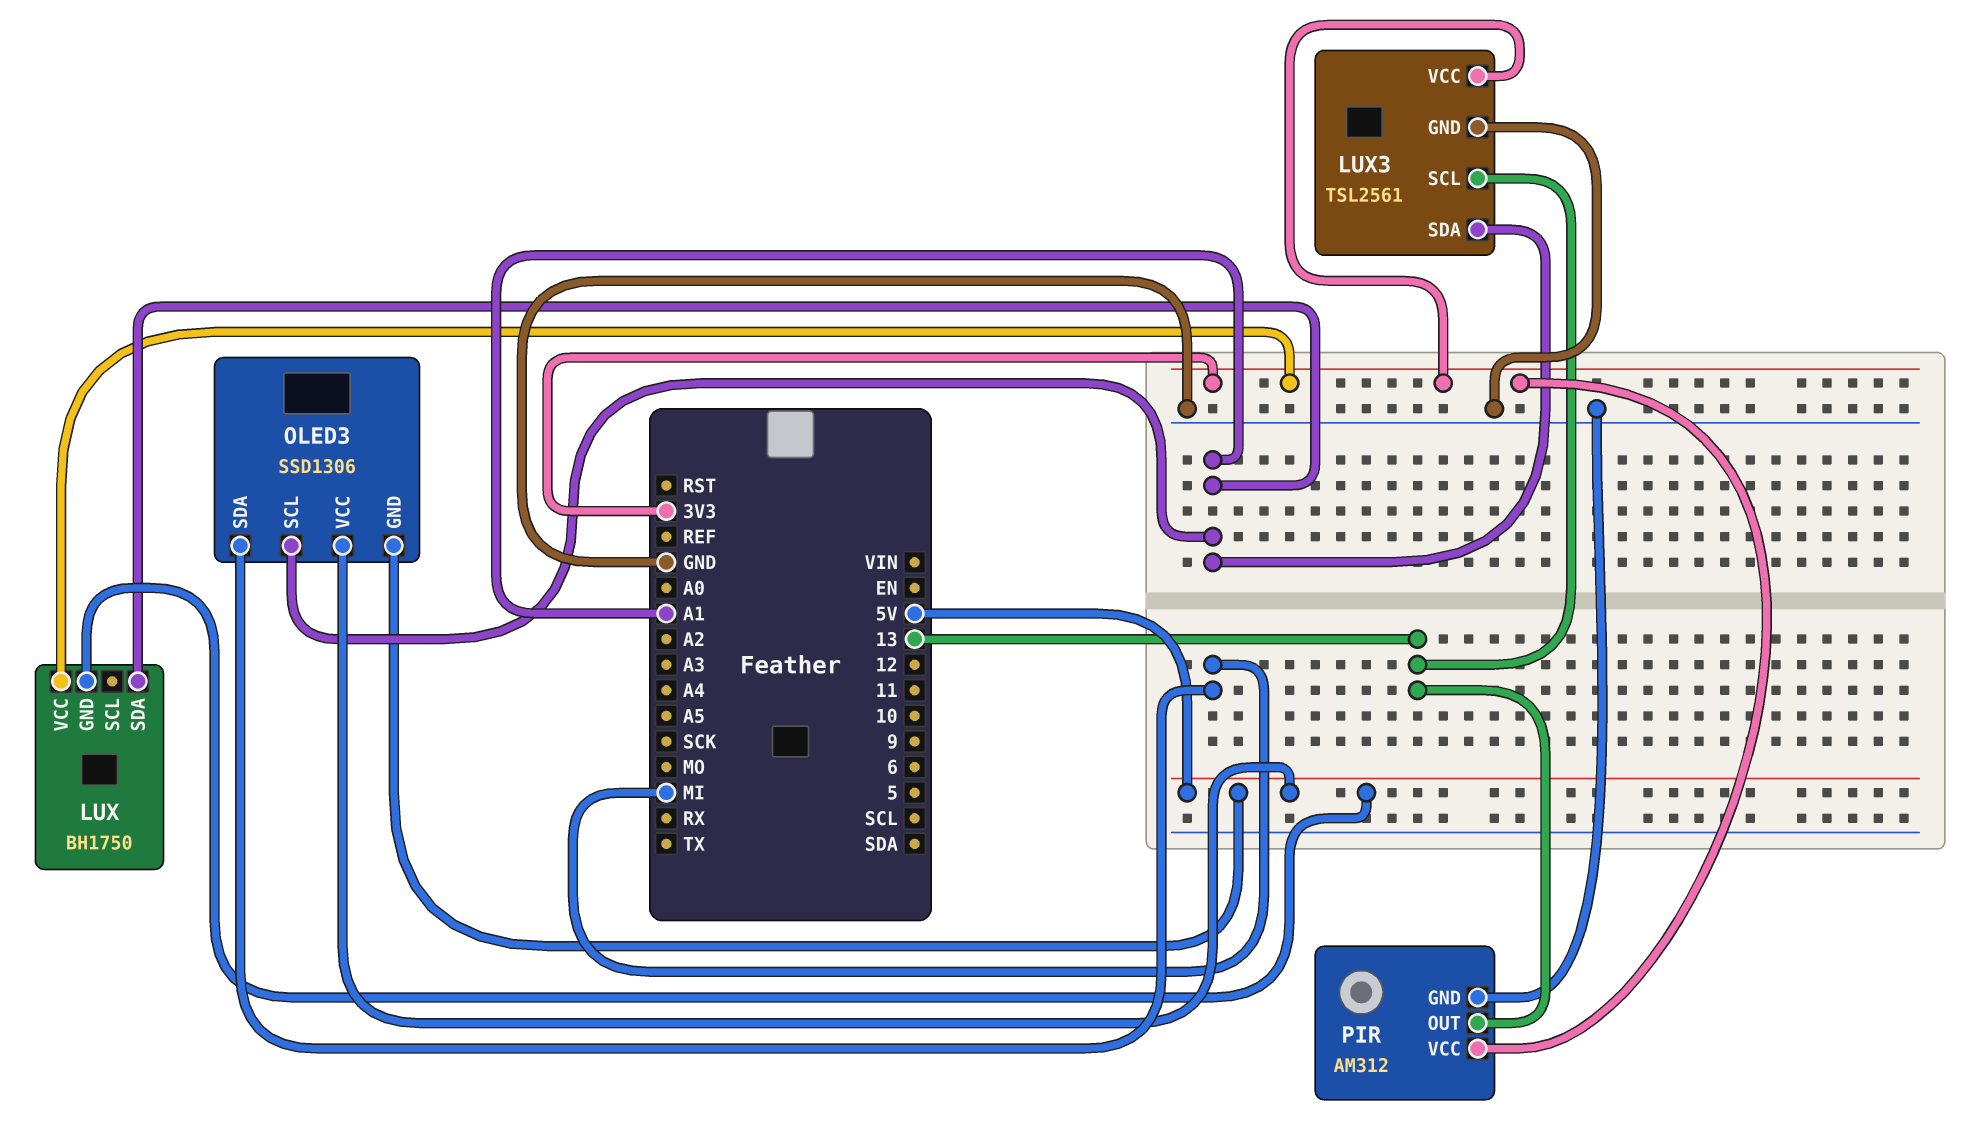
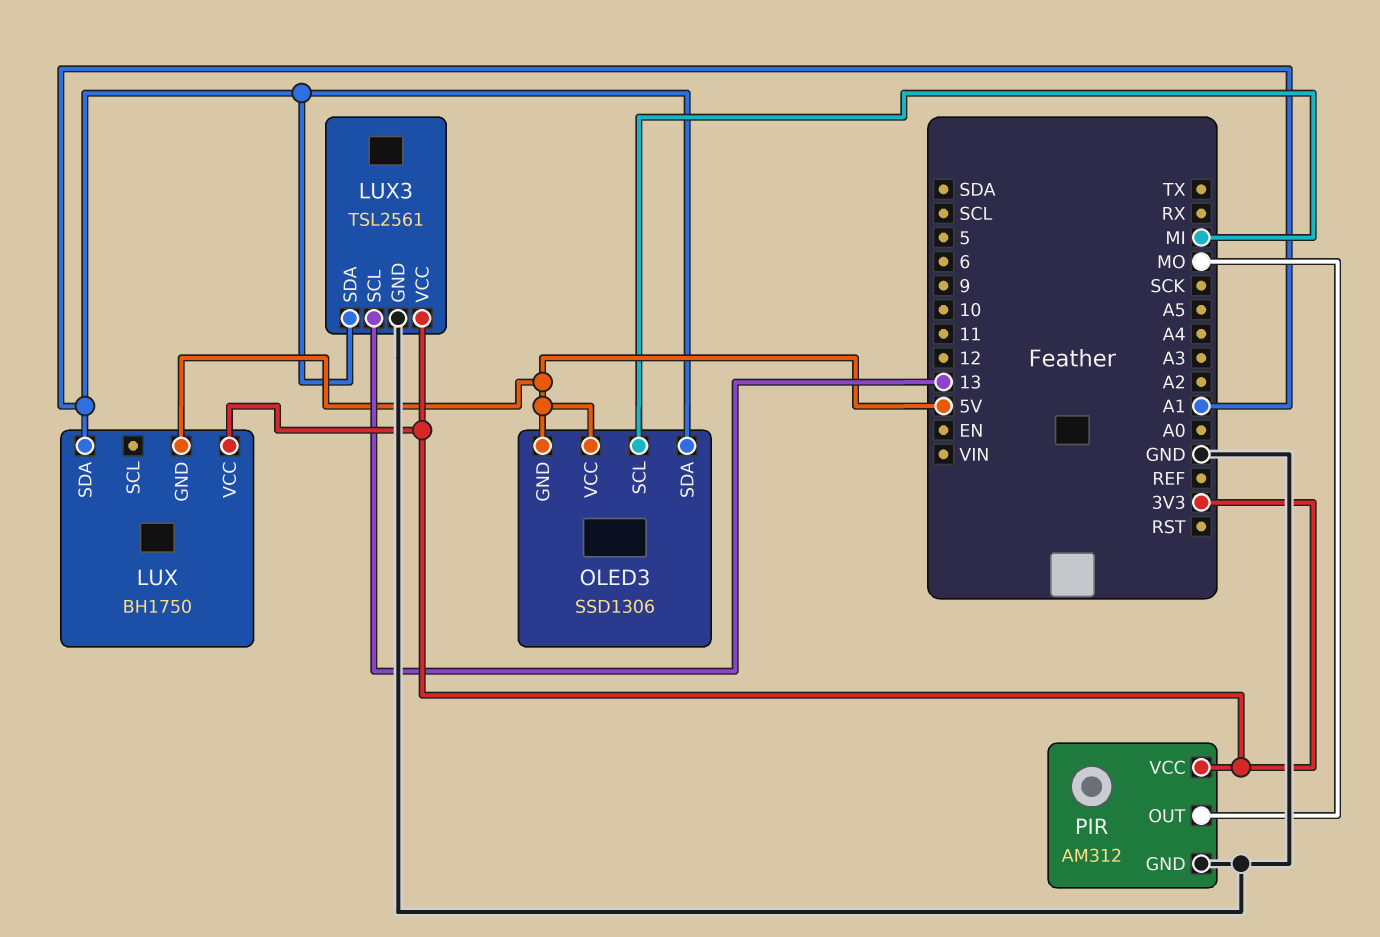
OLED3 pin SCL: A1 -> MI
OLED3 pin SDA: MI -> A1
PIR pin OUT: 13 -> MO

